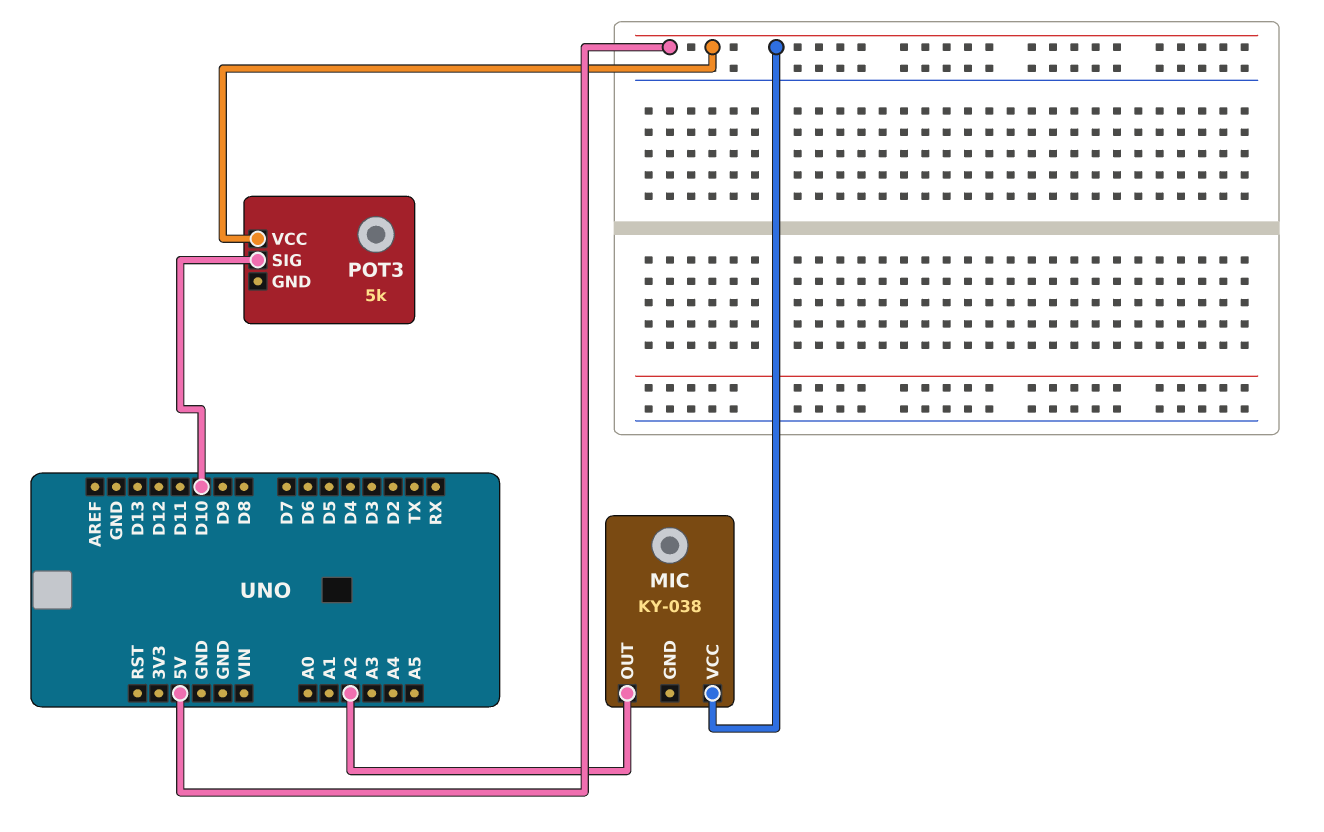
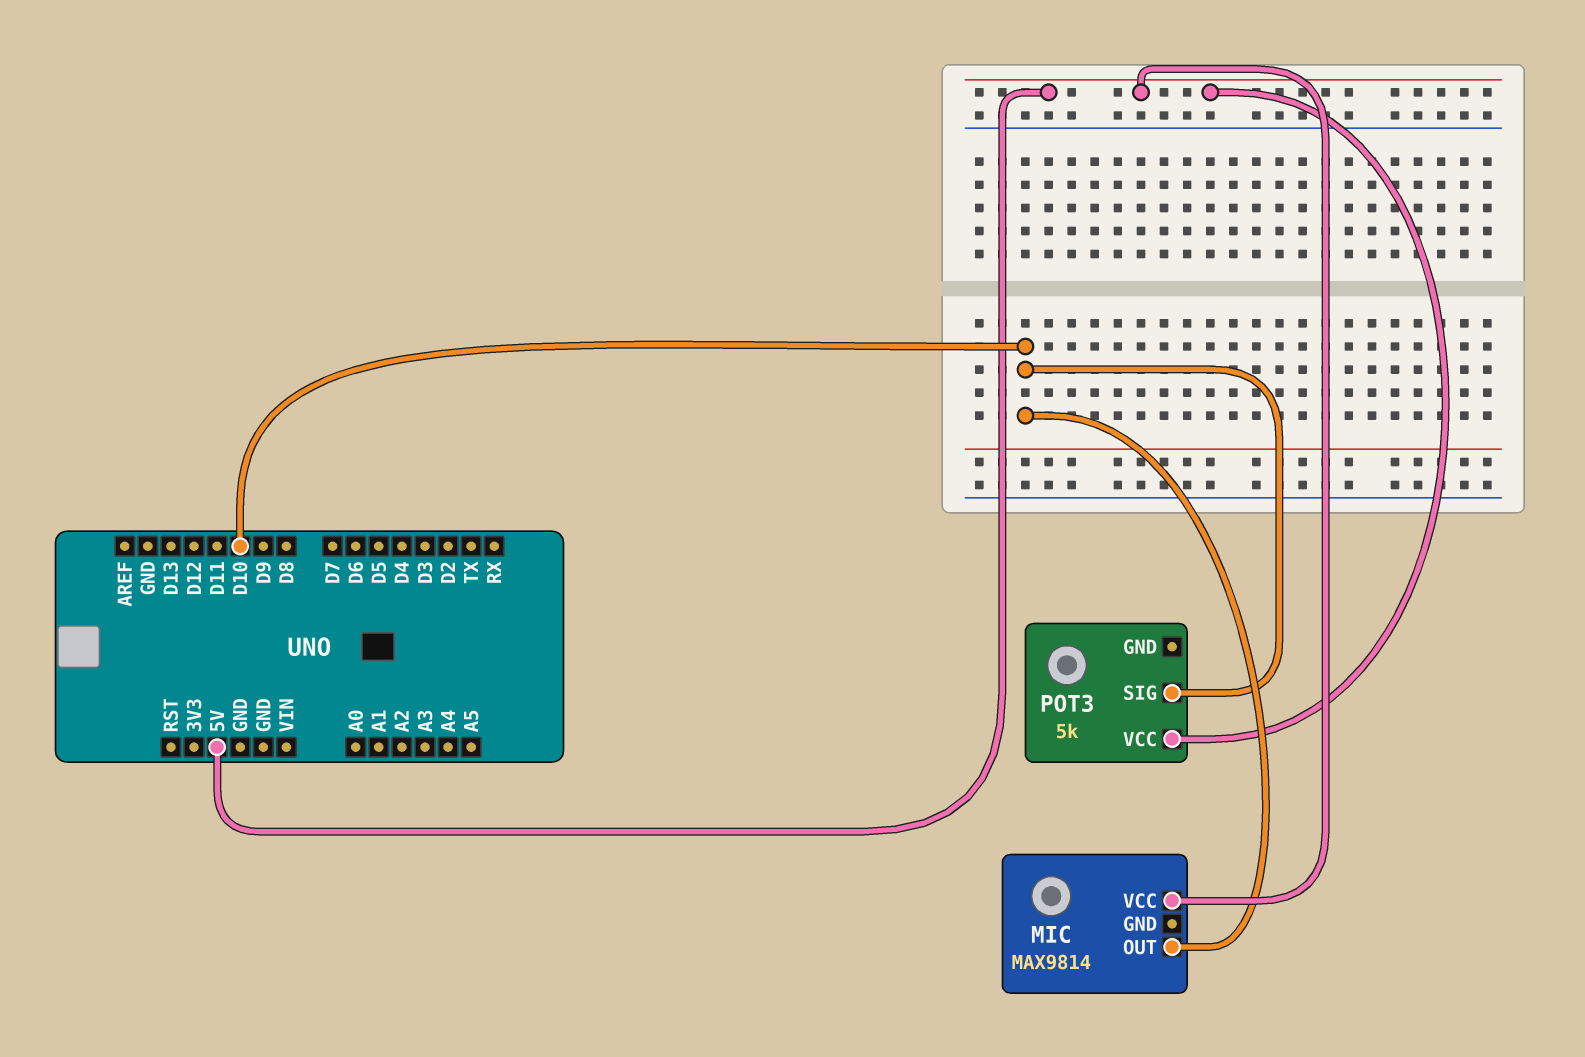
MIC: KY-038 -> MAX9814
MIC pin OUT: A2 -> D10

